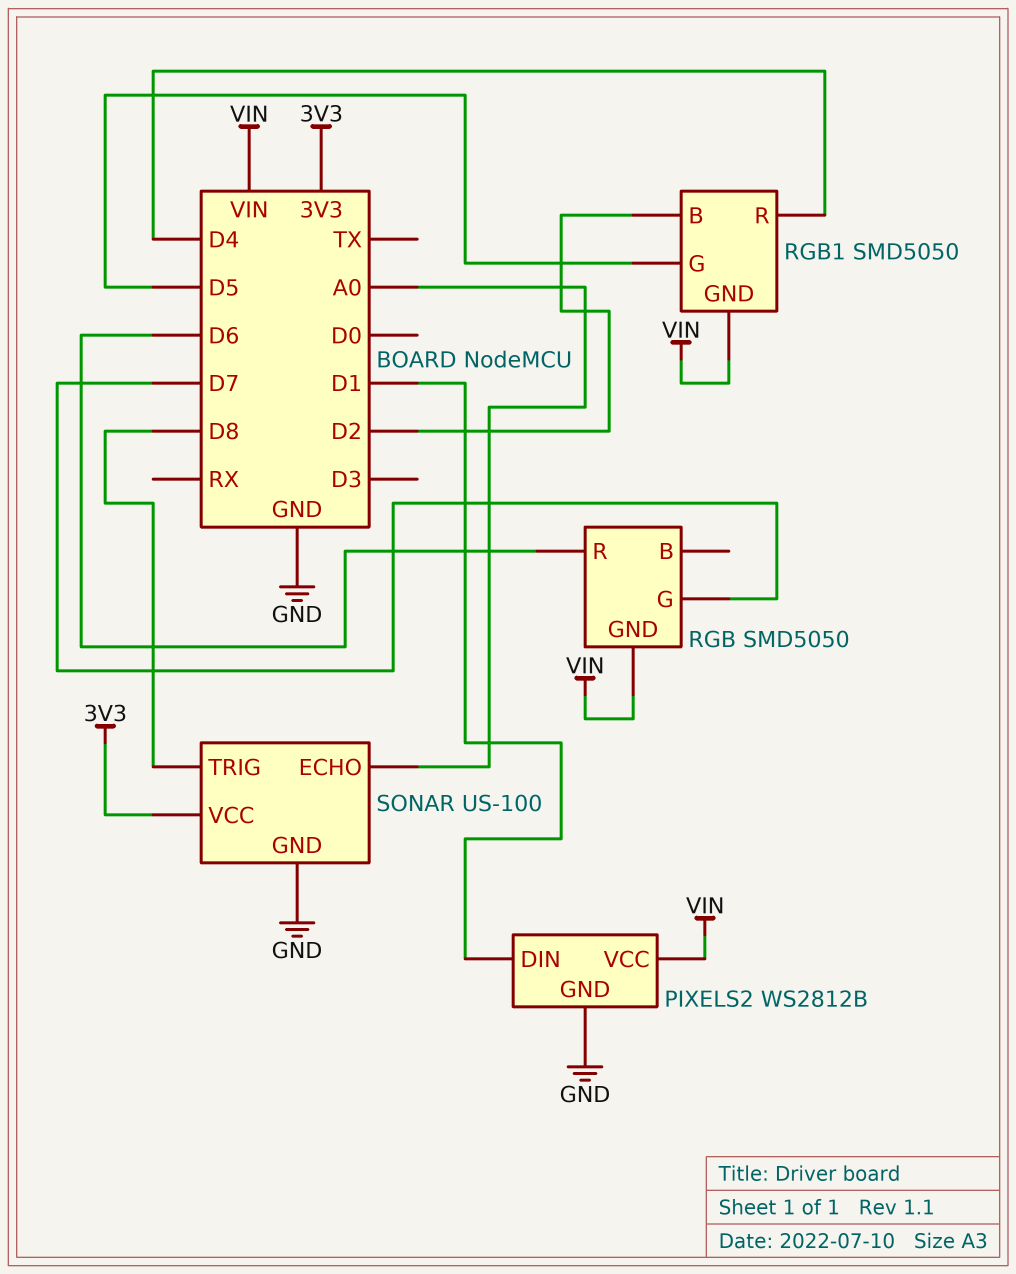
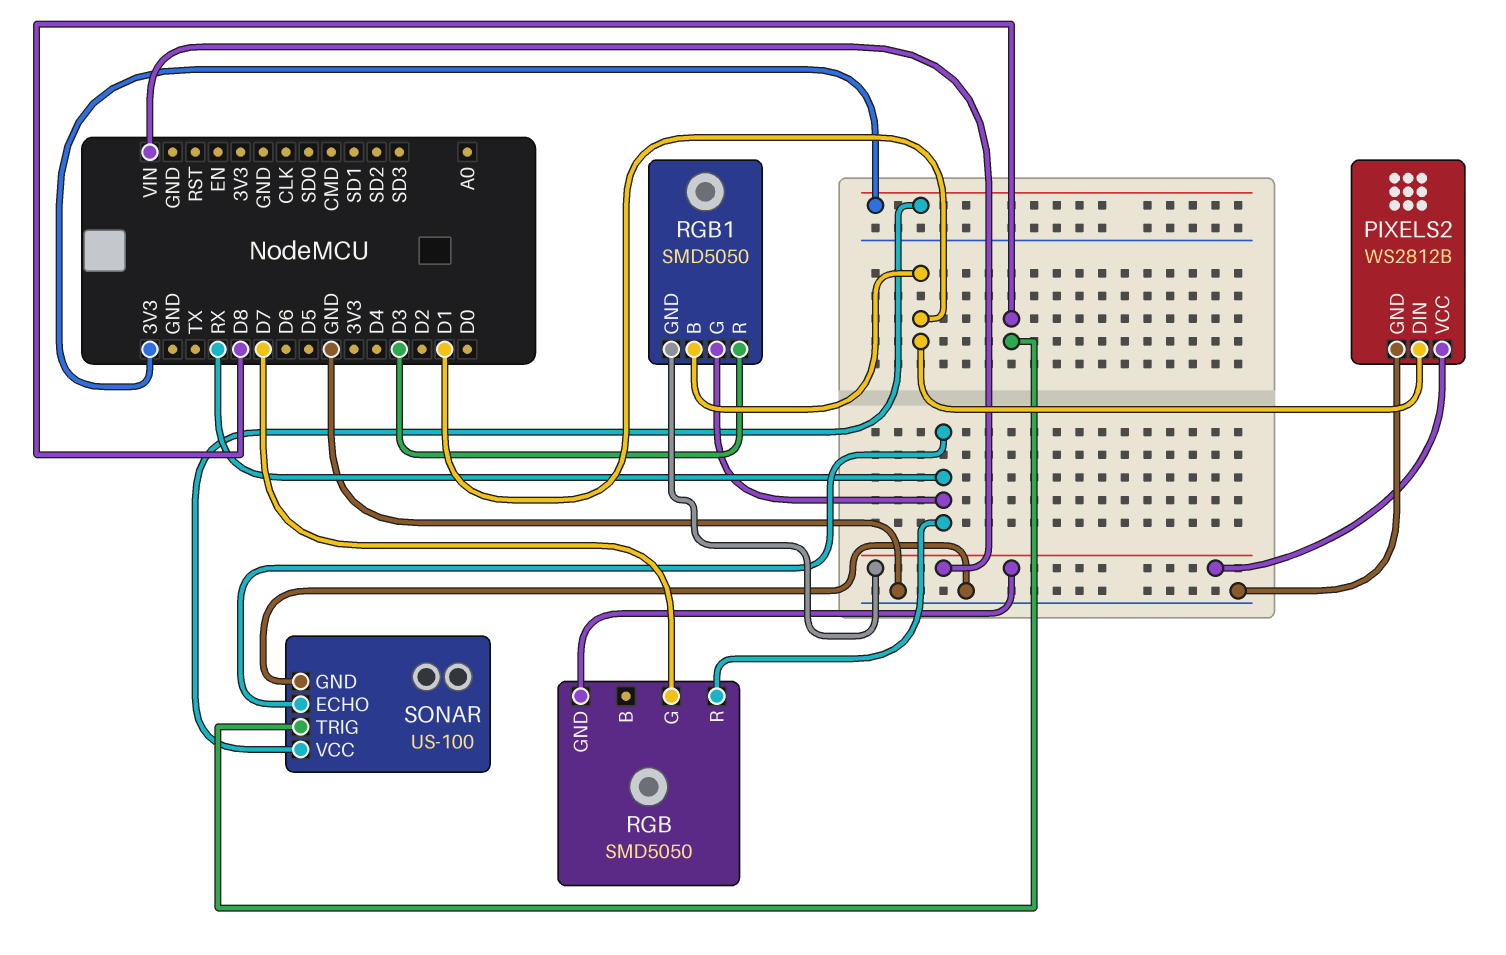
RGB pin R: D6 -> RX
RGB1 pin B: D2 -> D1
RGB1 pin G: D5 -> RX
RGB1 pin R: D4 -> D3
SONAR pin ECHO: A0 -> RX

